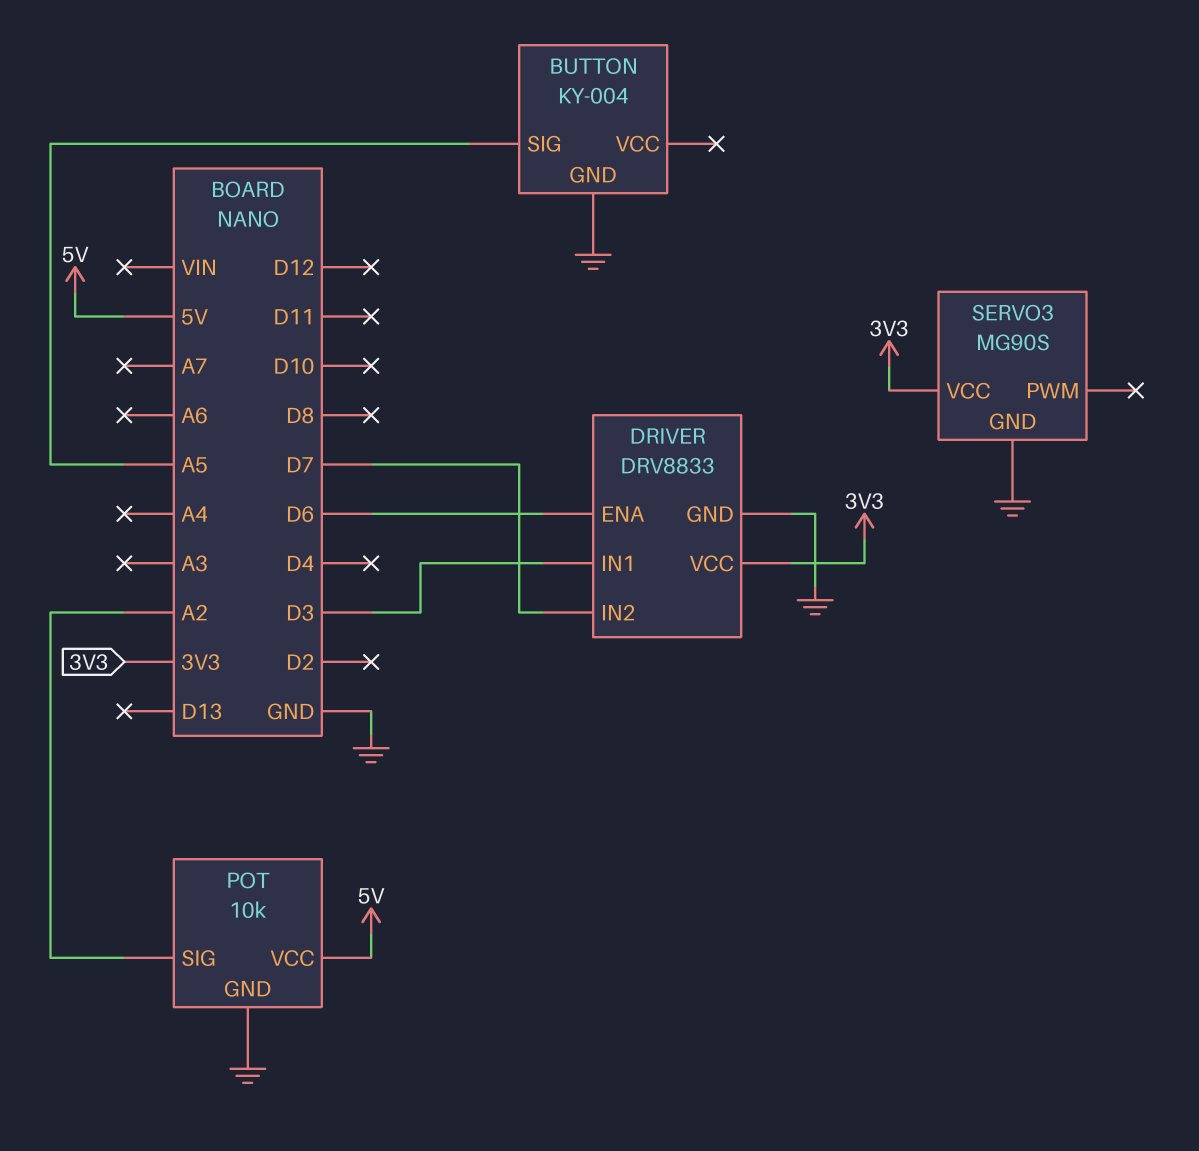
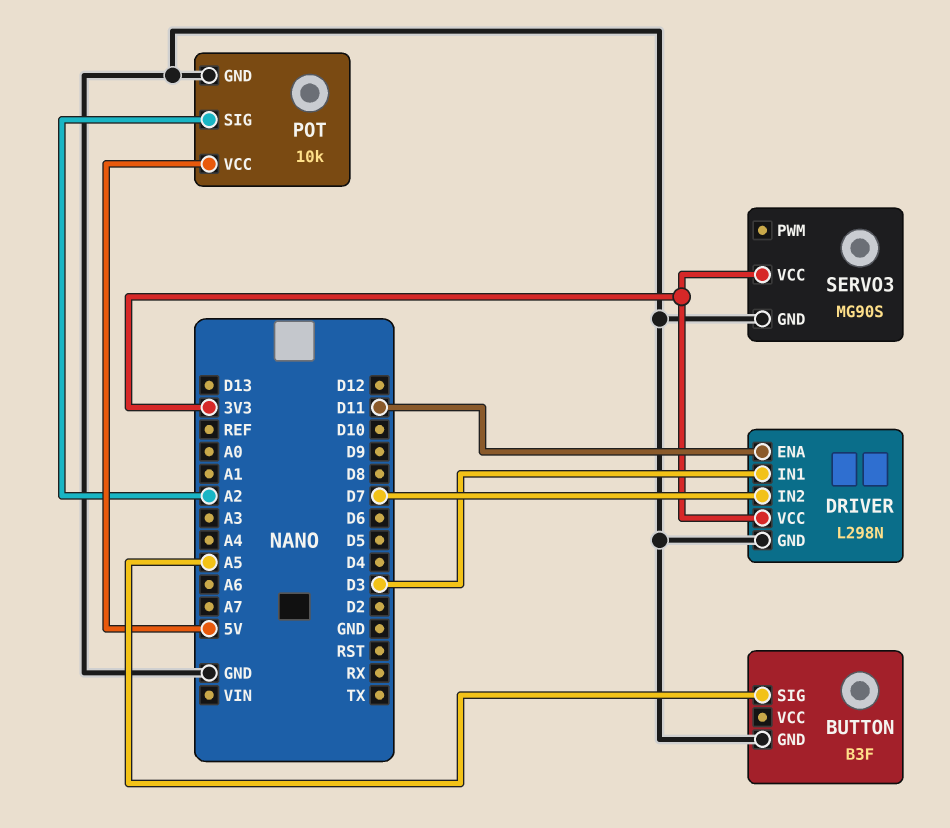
BUTTON: KY-004 -> B3F
DRIVER: DRV8833 -> L298N
DRIVER pin ENA: D6 -> D11

